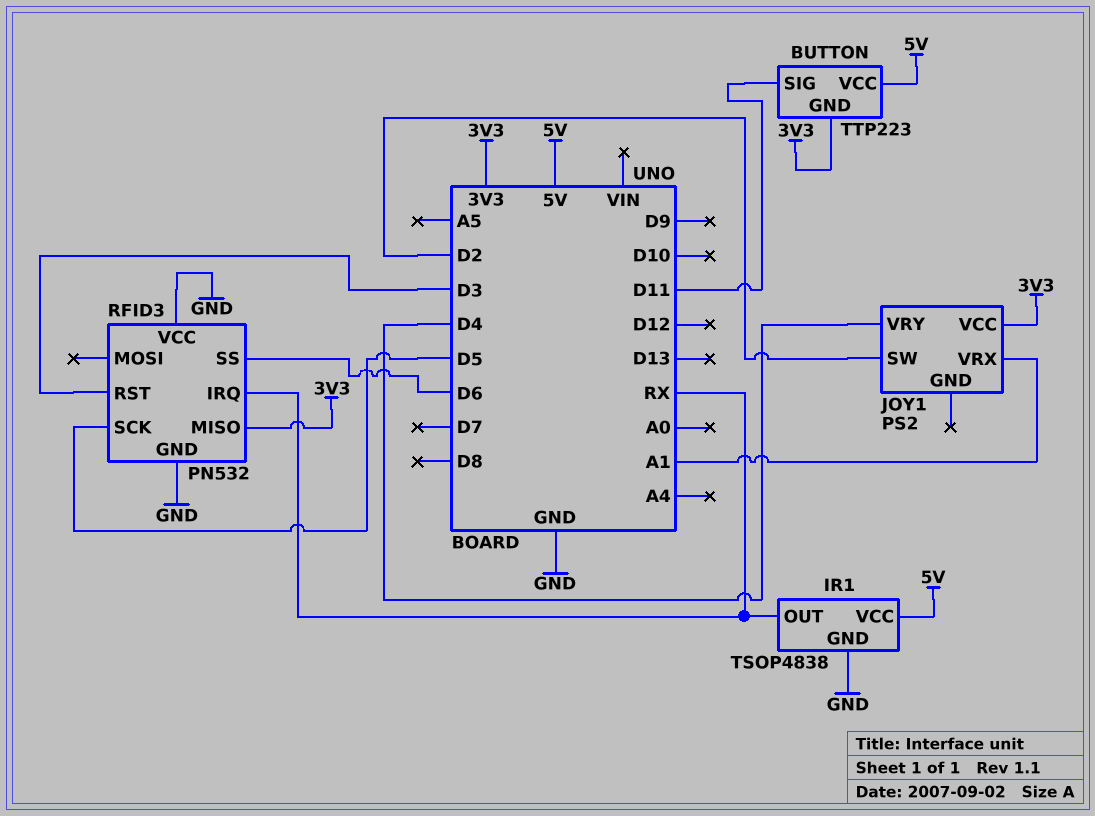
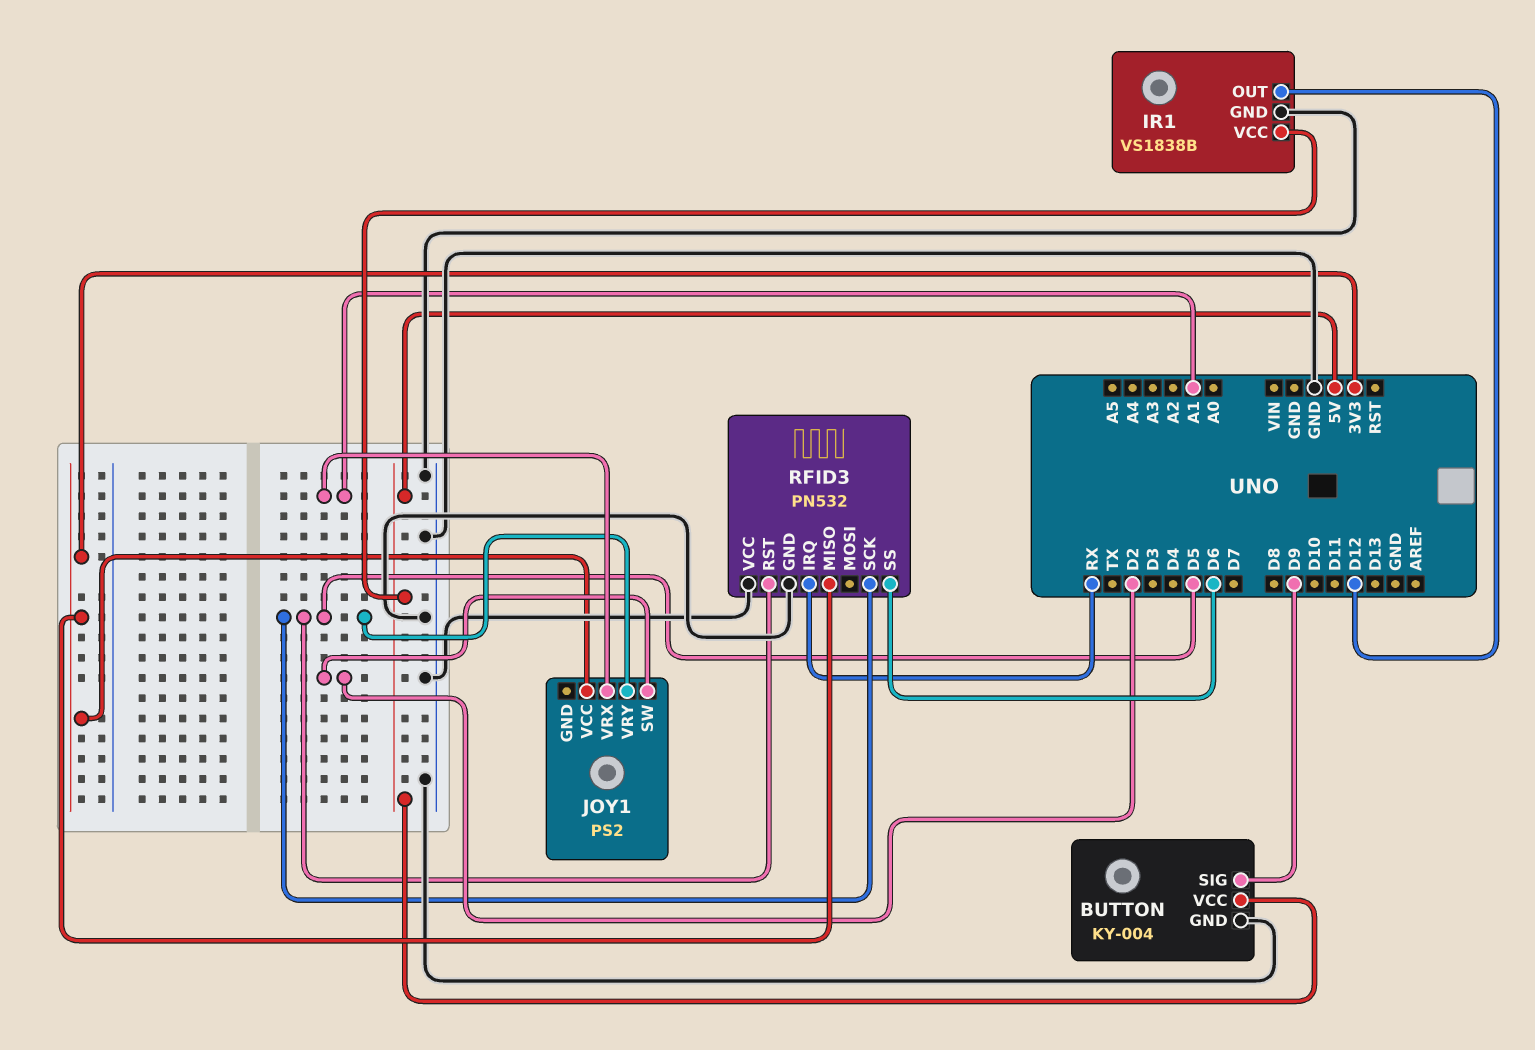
BUTTON: TTP223 -> KY-004
BUTTON pin GND: 3V3 -> GND
BUTTON pin SIG: D11 -> D9
IR1: TSOP4838 -> VS1838B
IR1 pin OUT: RX -> D12
JOY1 pin VRY: D4 -> D5
RFID3 pin RST: D3 -> D5

